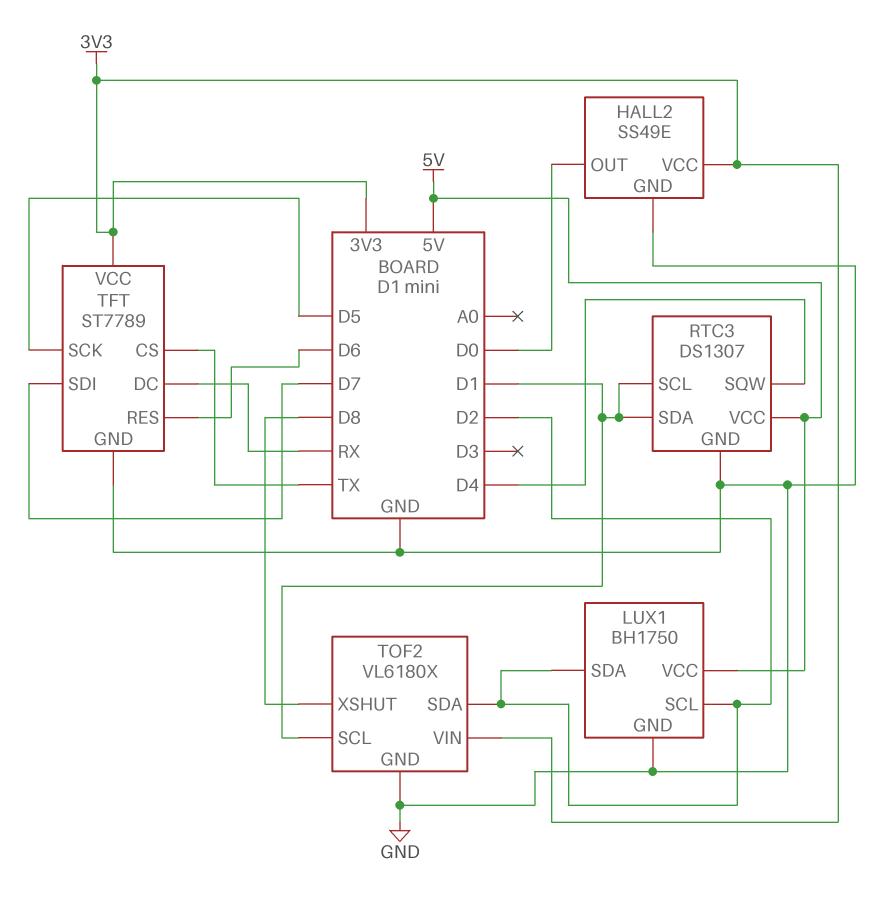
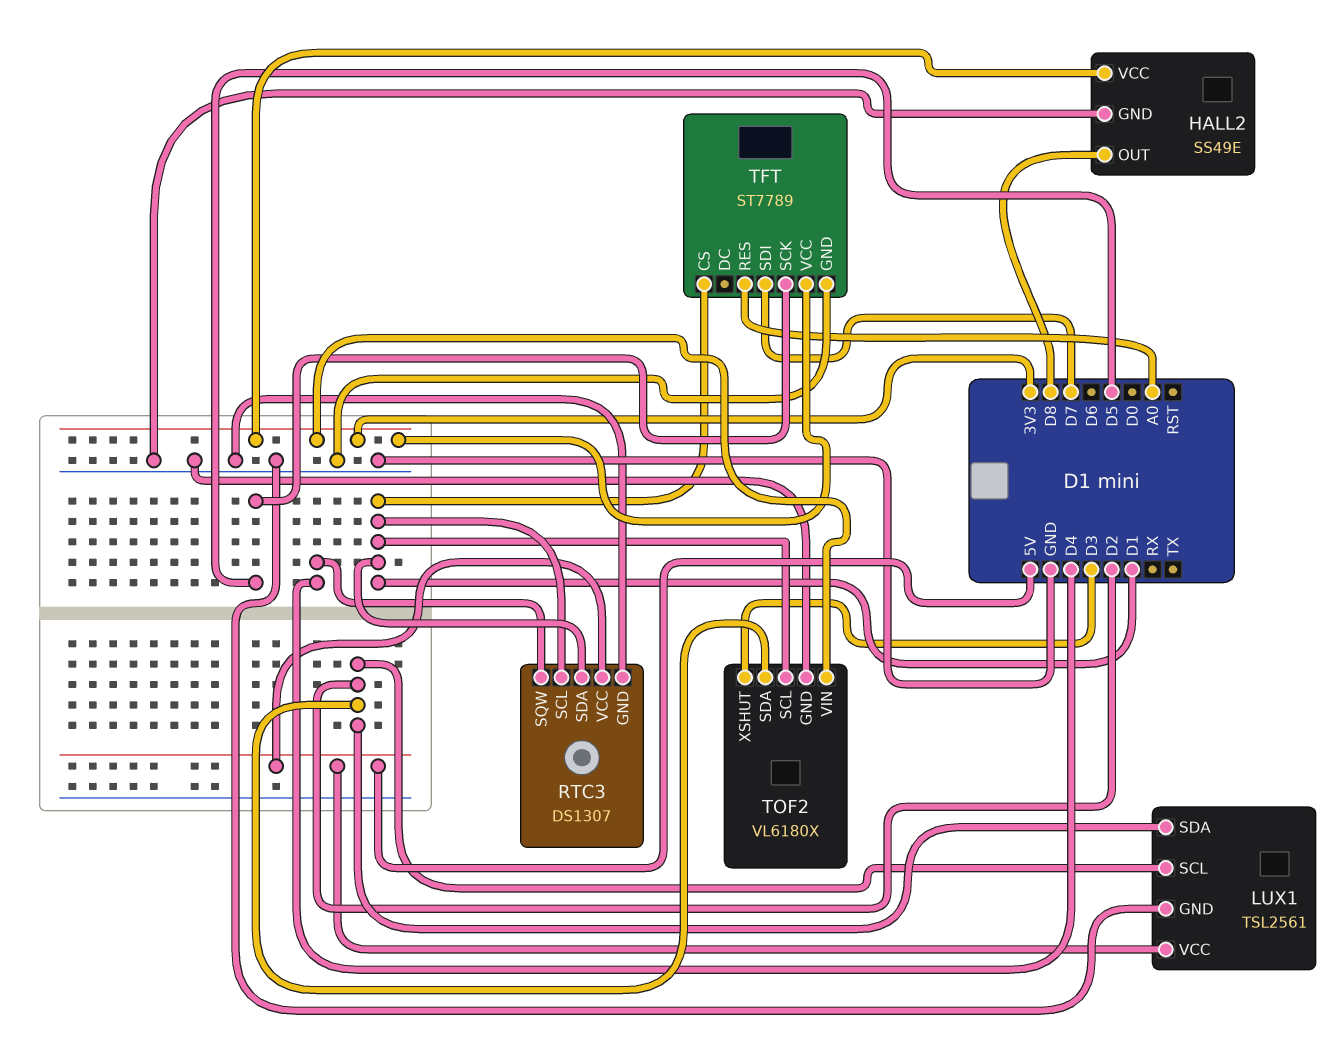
HALL2 pin OUT: D0 -> D8
LUX1: BH1750 -> TSL2561
TFT pin CS: TX -> D1
TFT pin DC: RX -> none
TFT pin RES: D6 -> A0
TOF2 pin XSHUT: D8 -> D3

